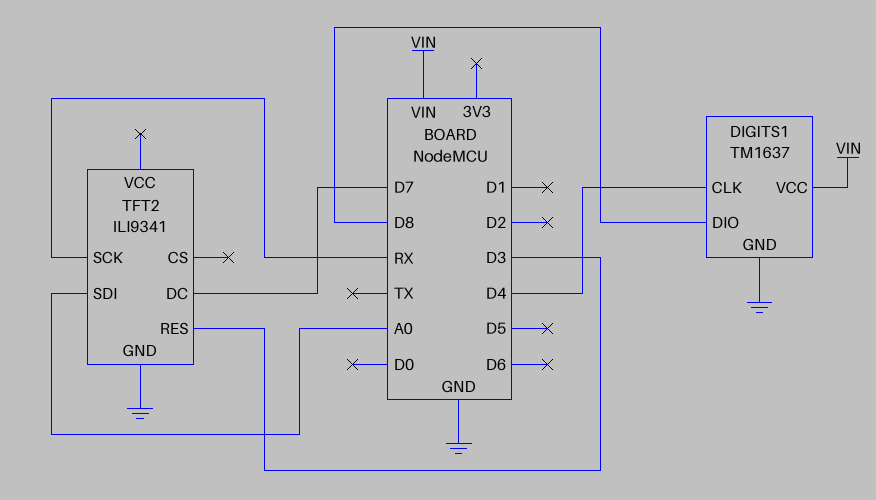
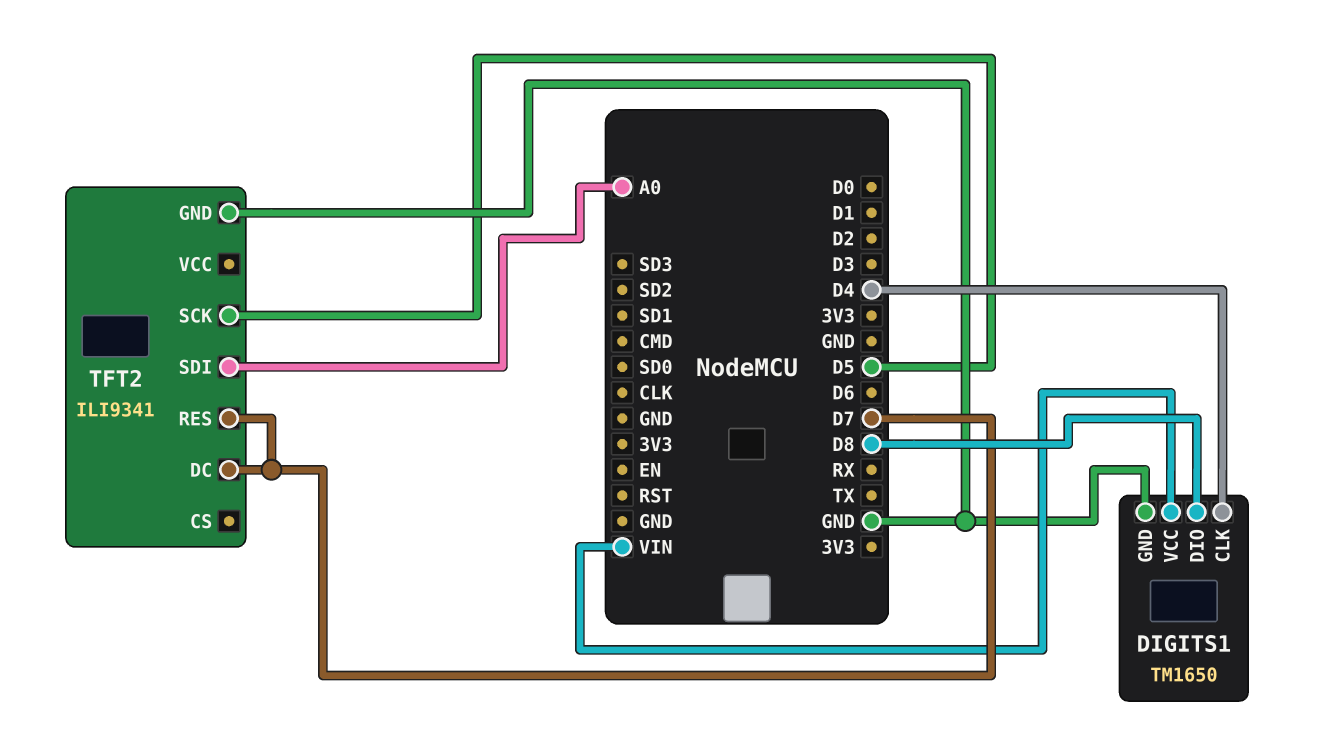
DIGITS1: TM1637 -> TM1650
TFT2 pin RES: D3 -> D7
TFT2 pin SCK: RX -> D5

